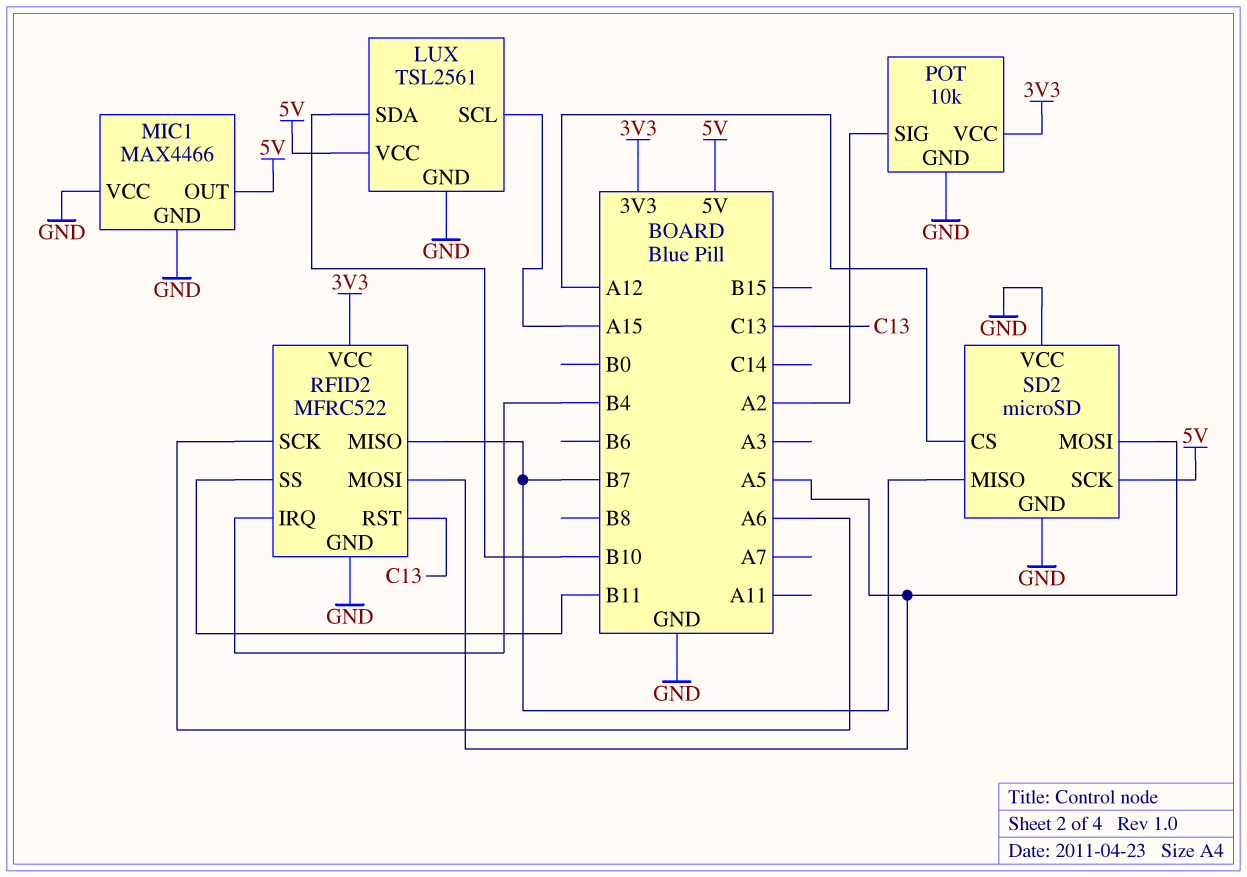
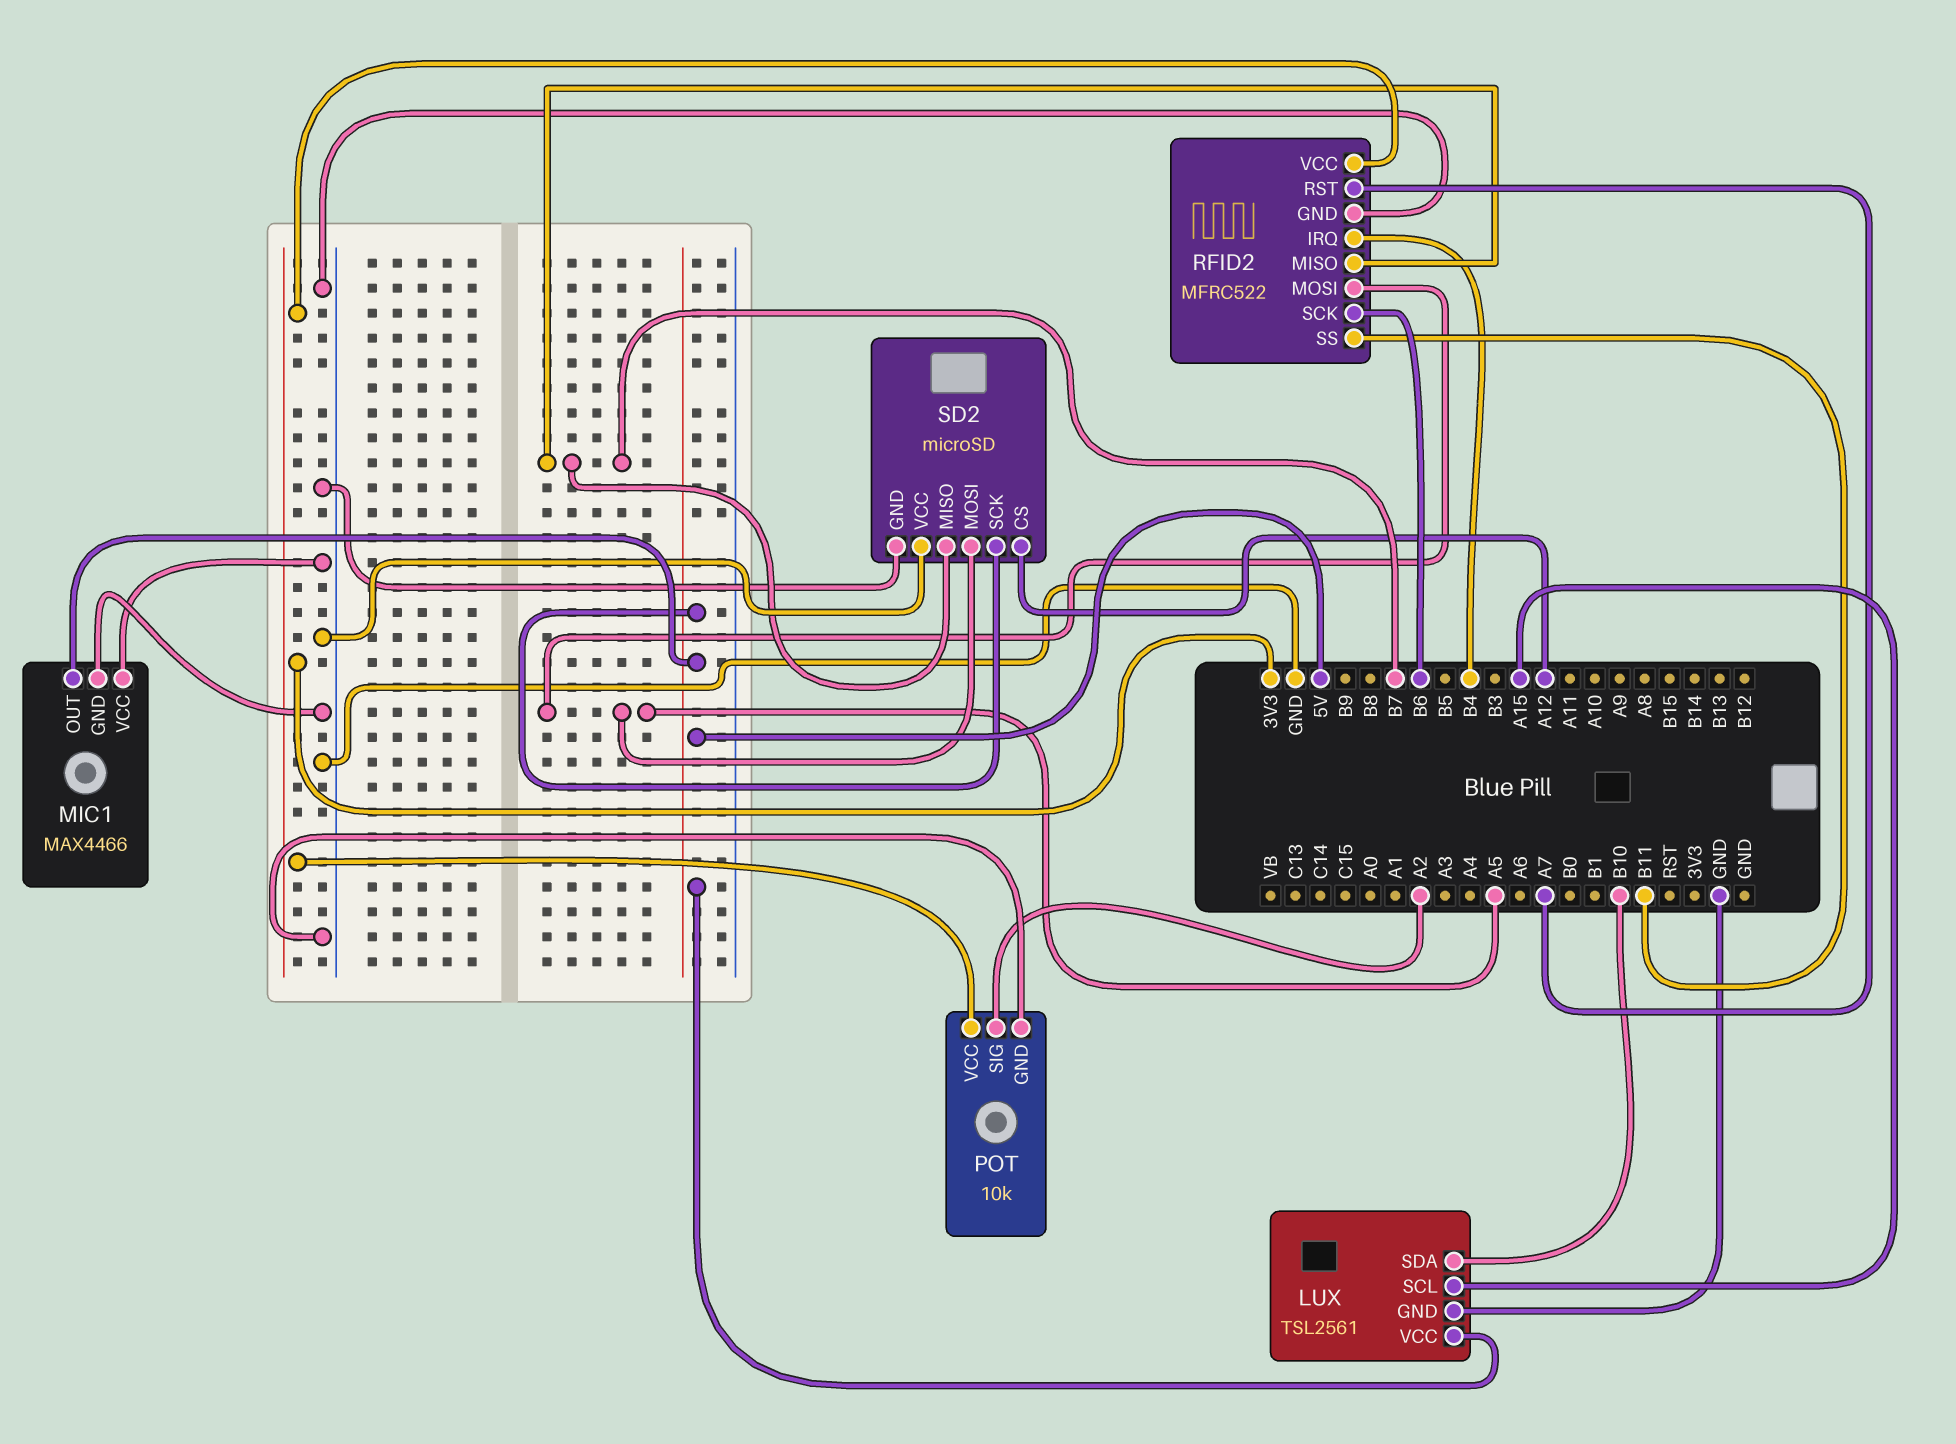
RFID2 pin RST: C13 -> A7
RFID2 pin SCK: A6 -> B6

